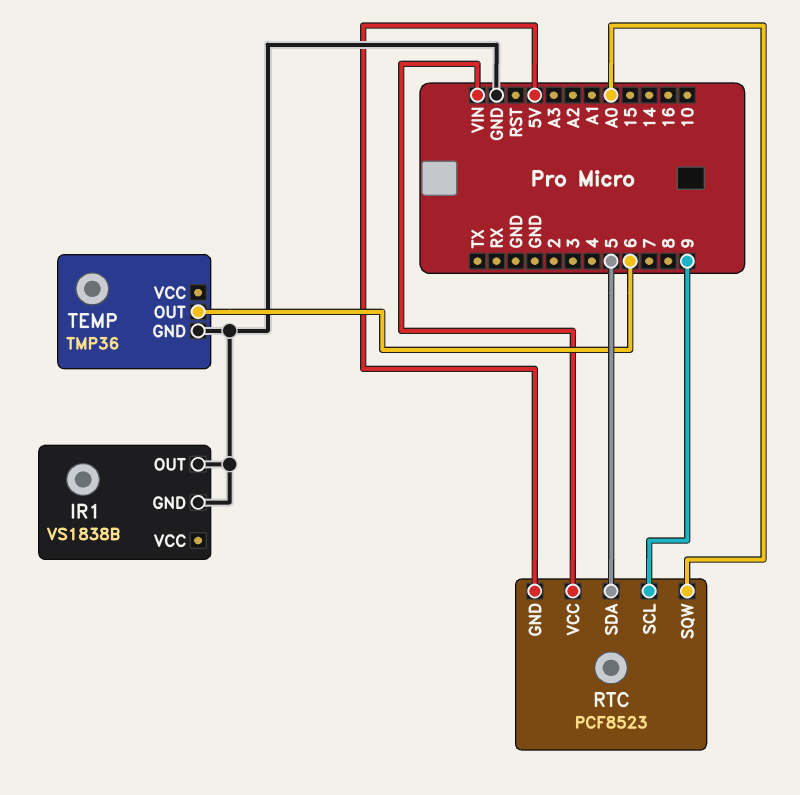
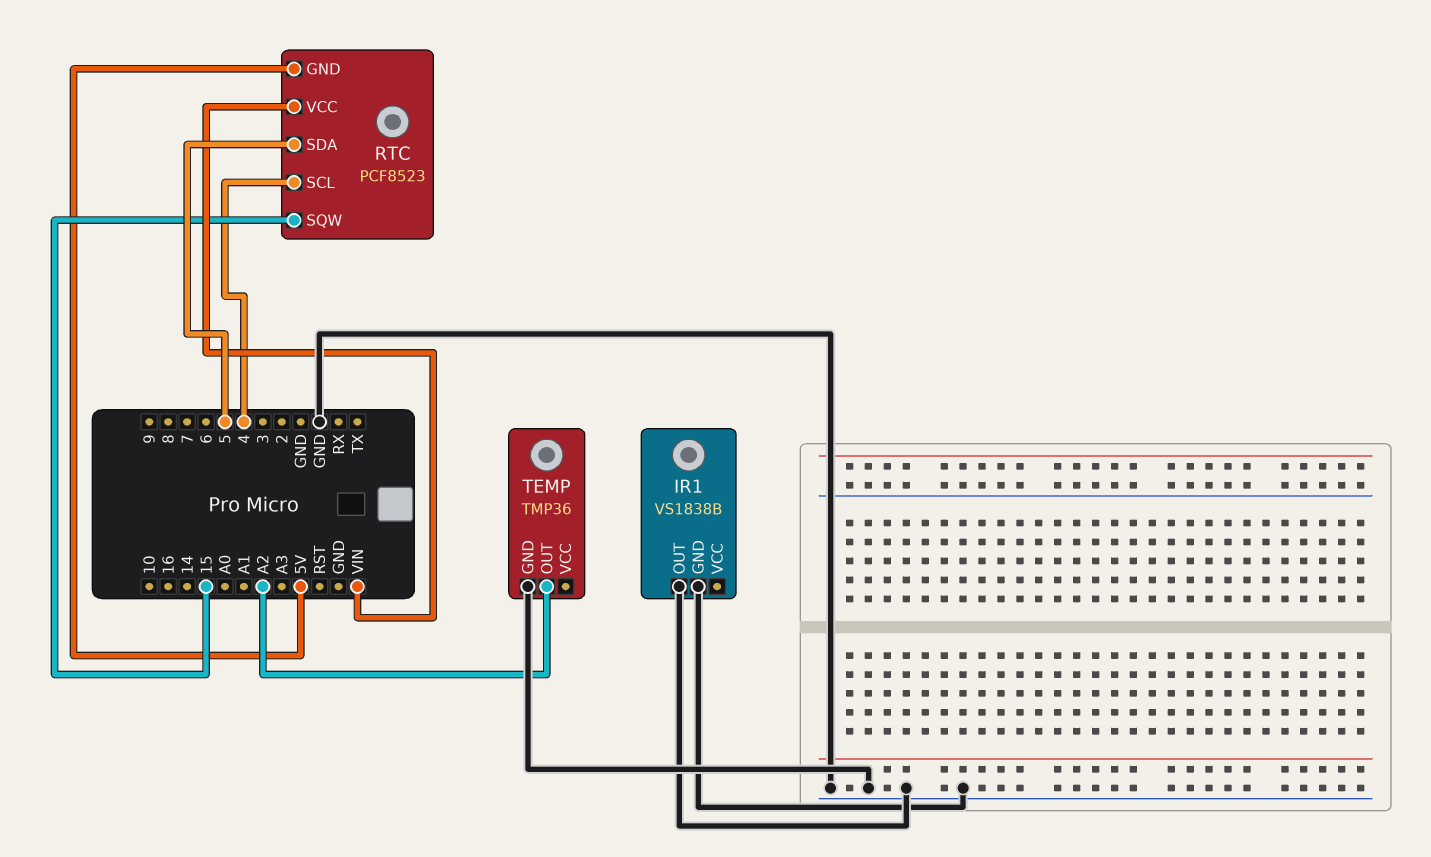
RTC pin SCL: 9 -> 4
RTC pin SQW: A0 -> 15
TEMP pin OUT: 6 -> A2

